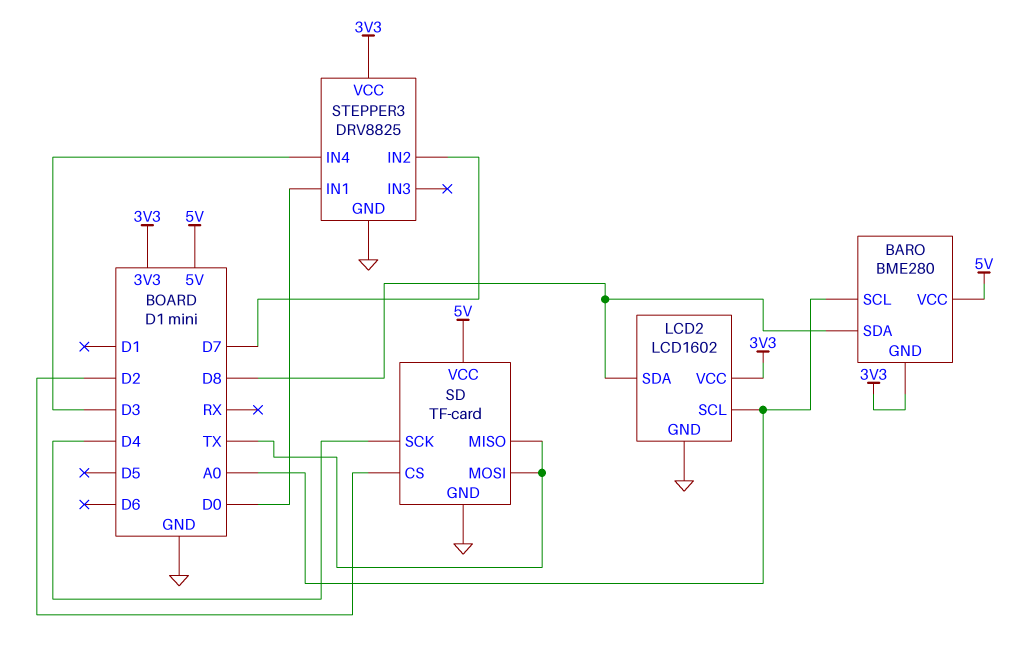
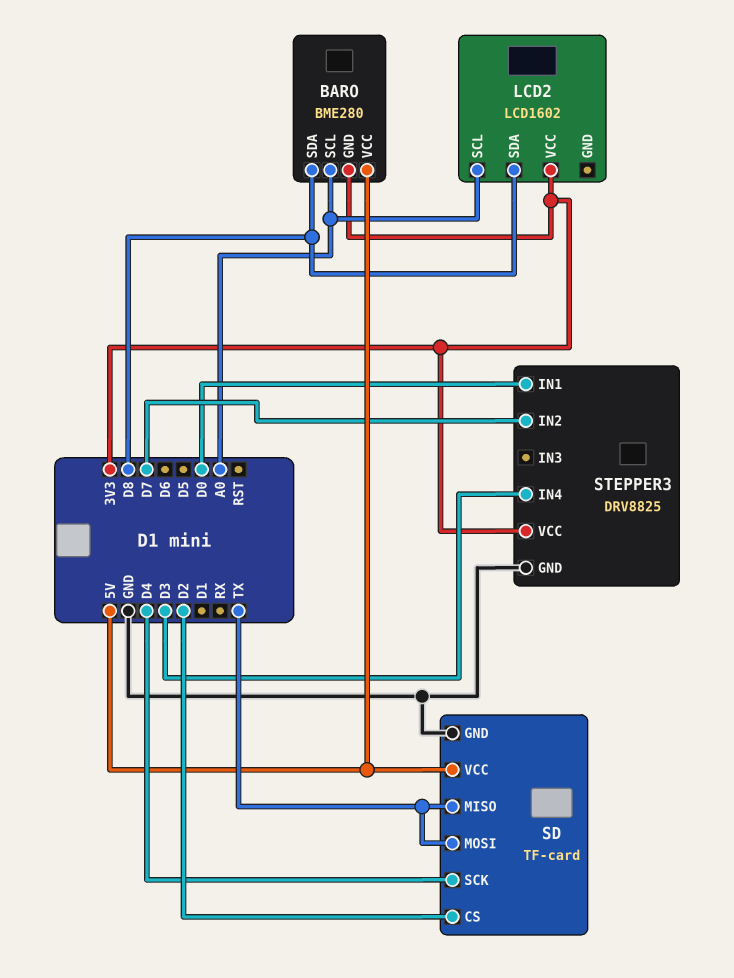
LCD2 pin GND: GND -> none

